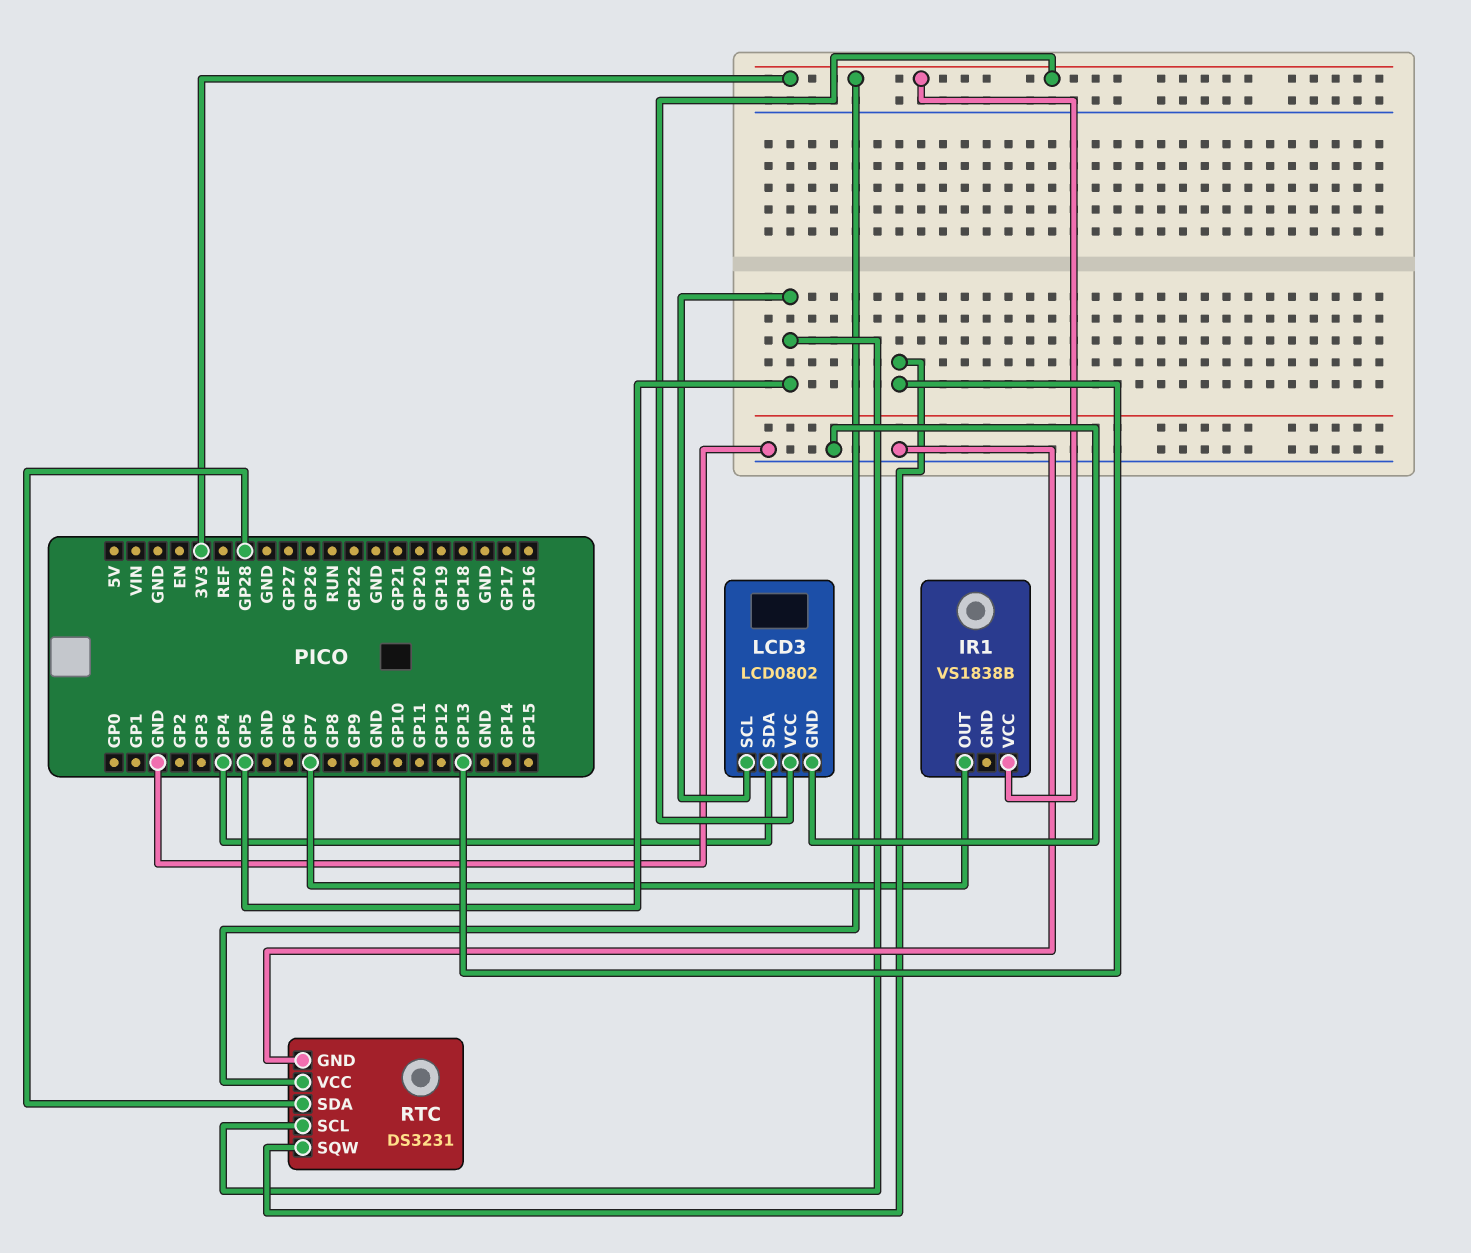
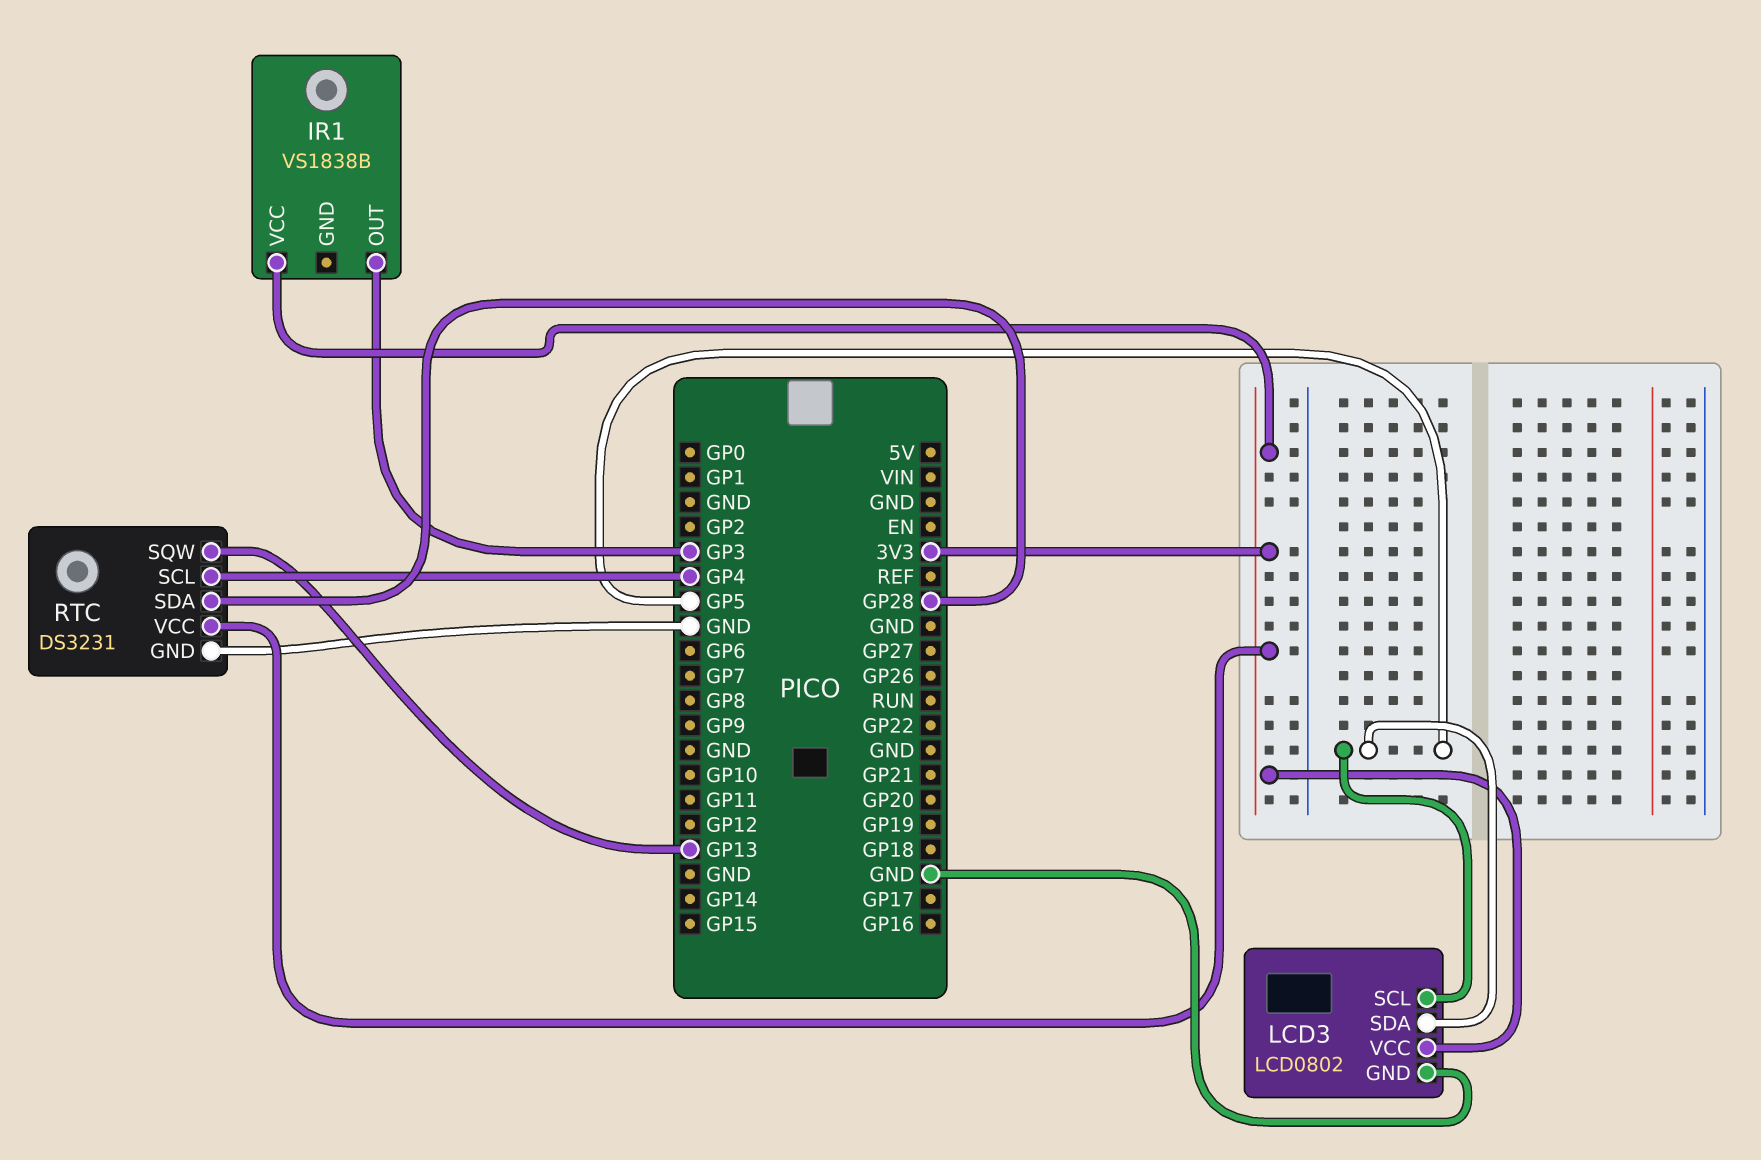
IR1 pin OUT: GP7 -> GP3
LCD3 pin SDA: GP4 -> GP5
RTC pin SCL: GP5 -> GP4

